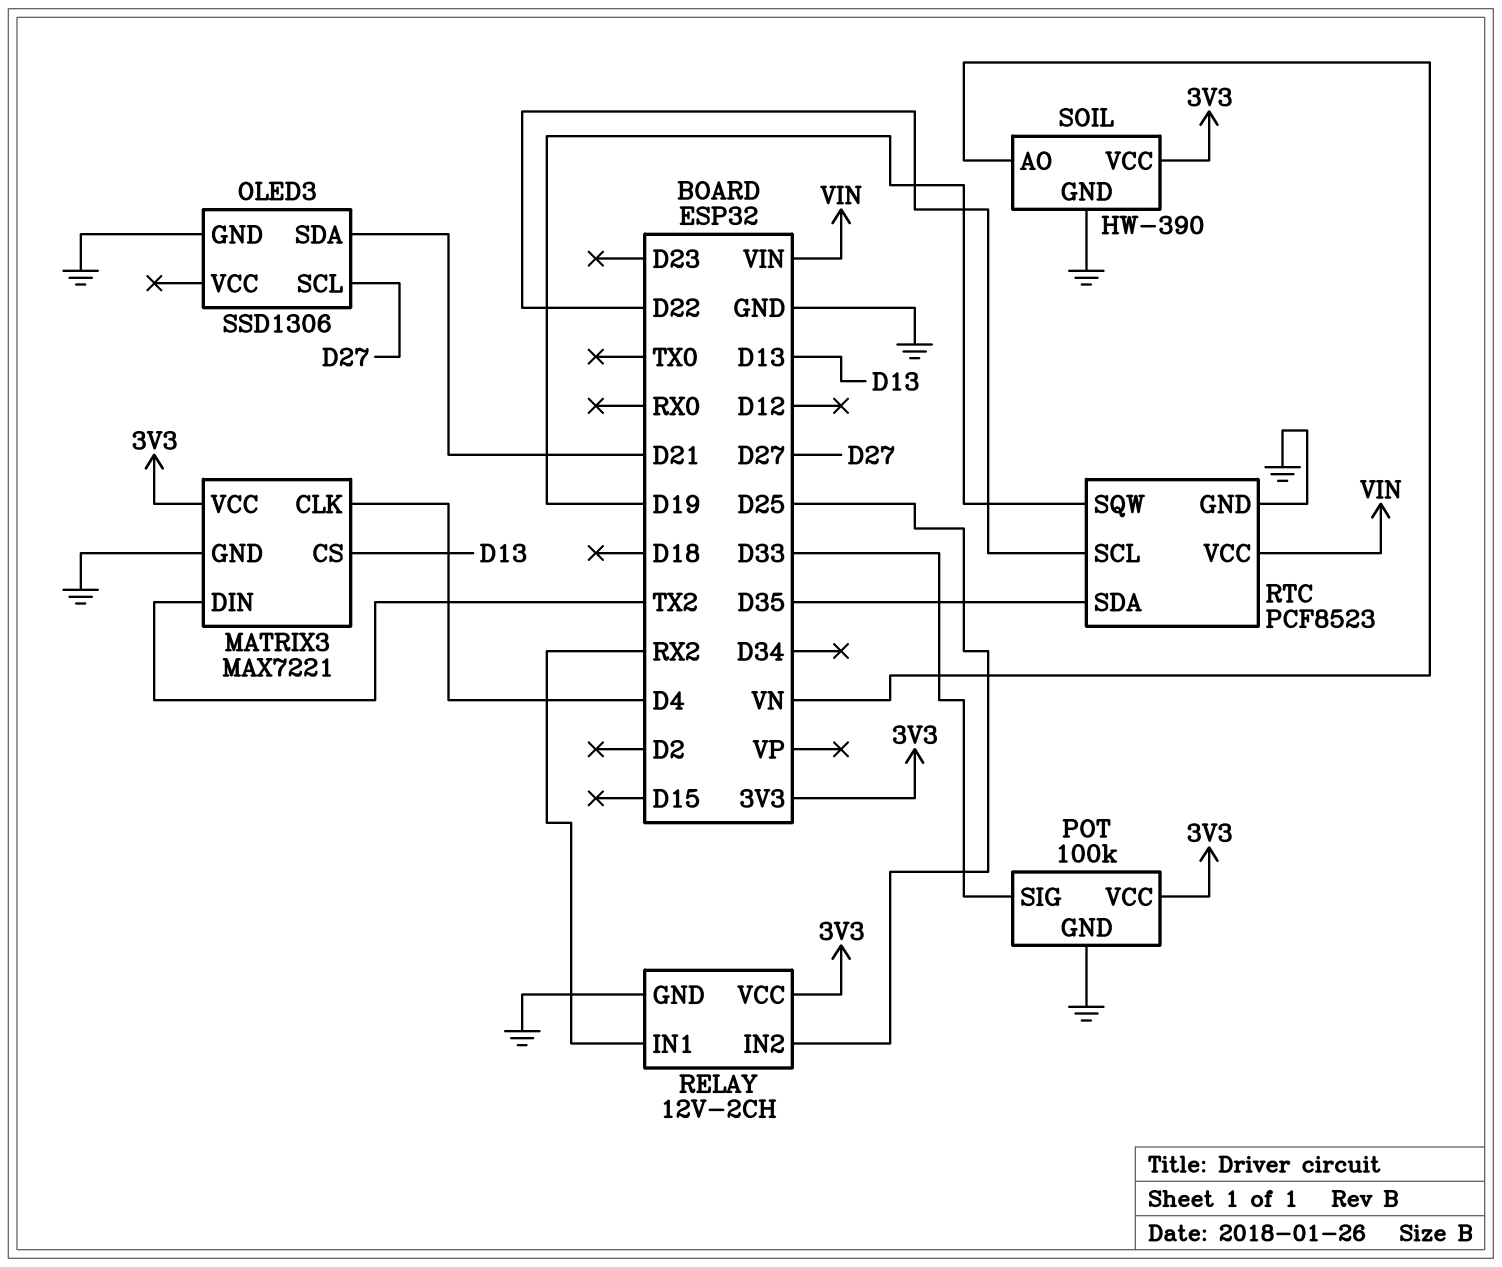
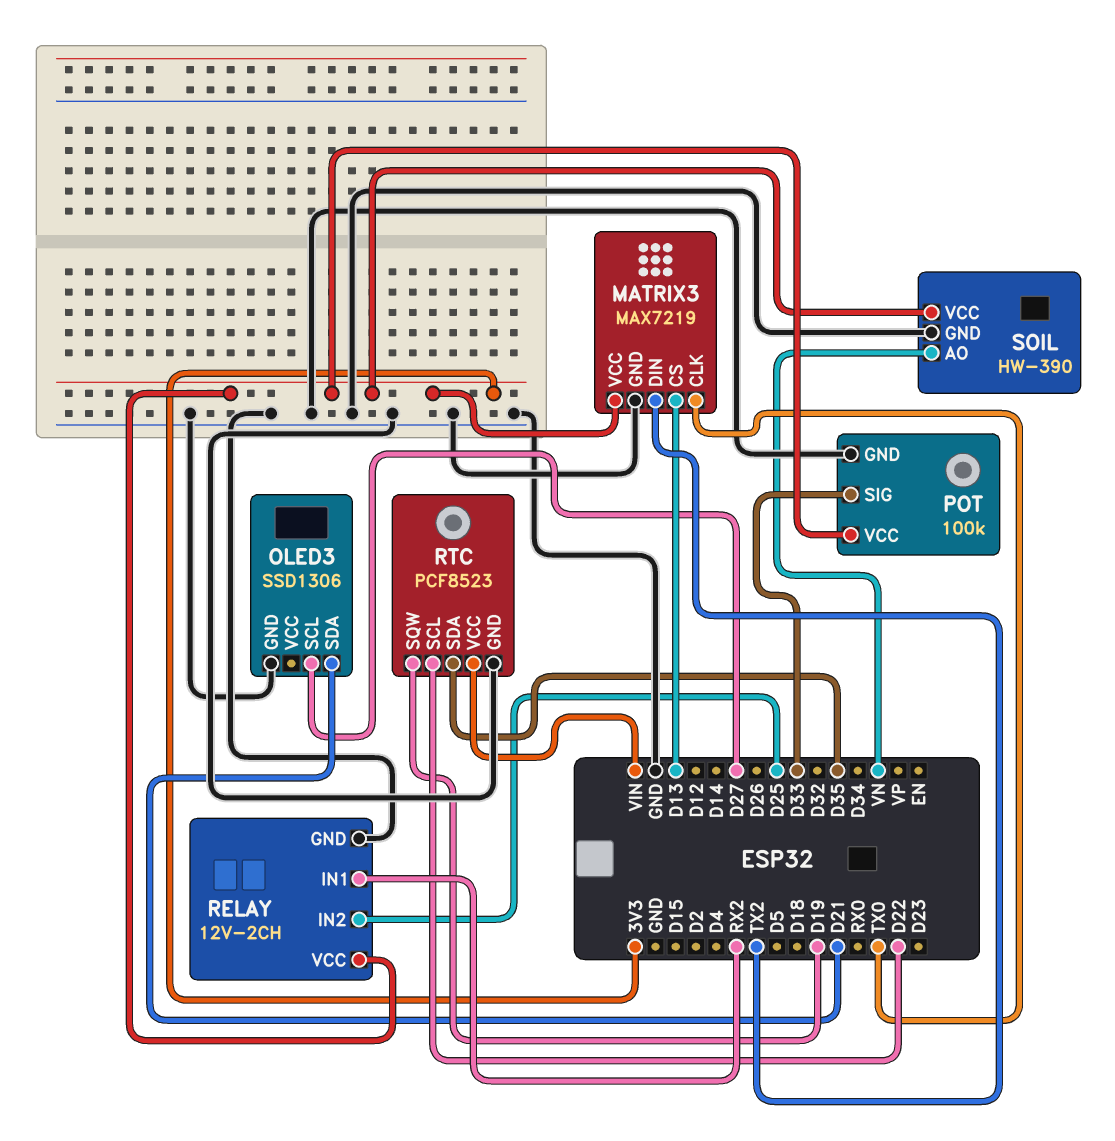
MATRIX3: MAX7221 -> MAX7219
MATRIX3 pin CLK: D4 -> TX0

